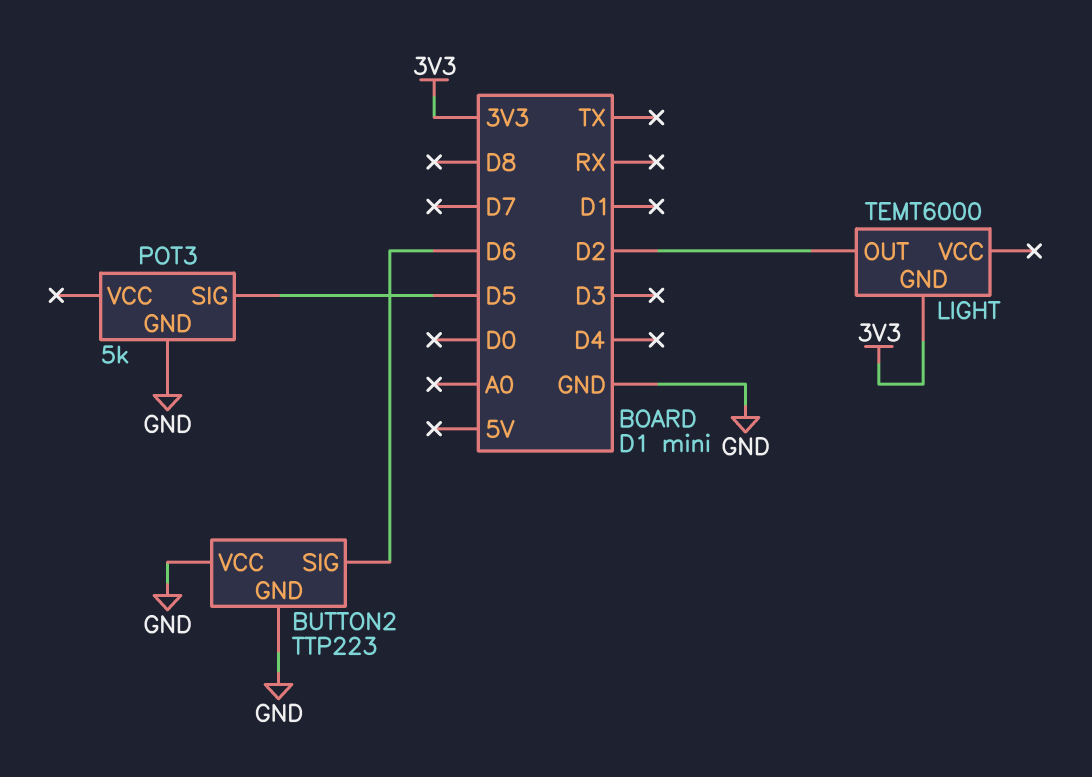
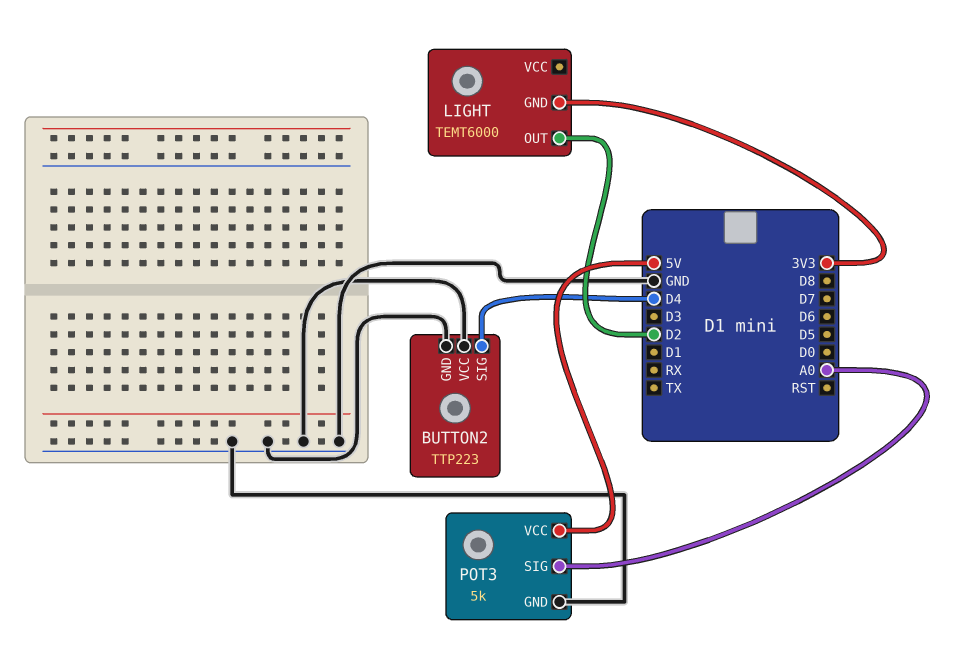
BUTTON2 pin SIG: D6 -> D4
POT3 pin SIG: D5 -> A0
POT3 pin VCC: none -> 5V

